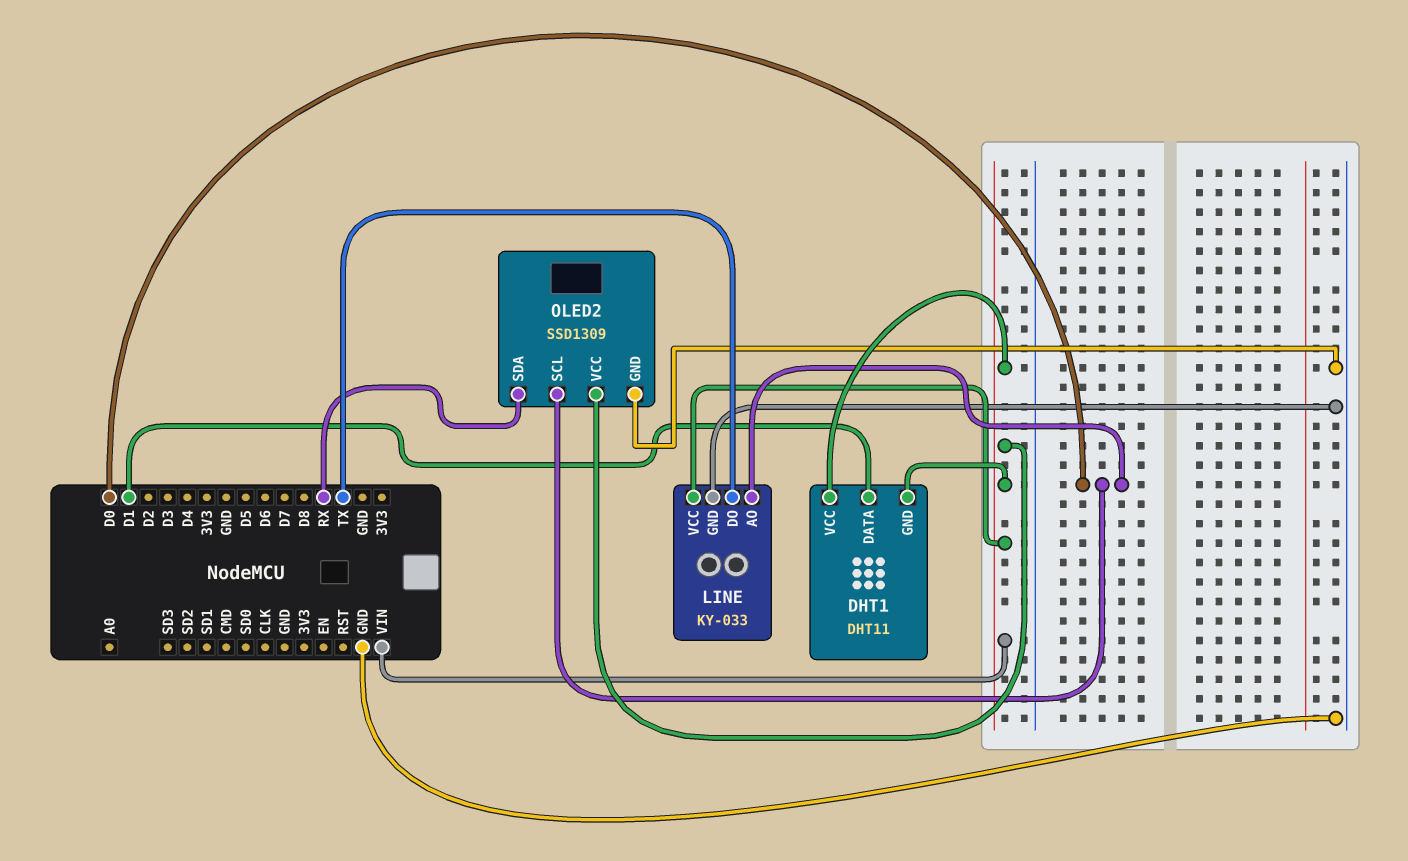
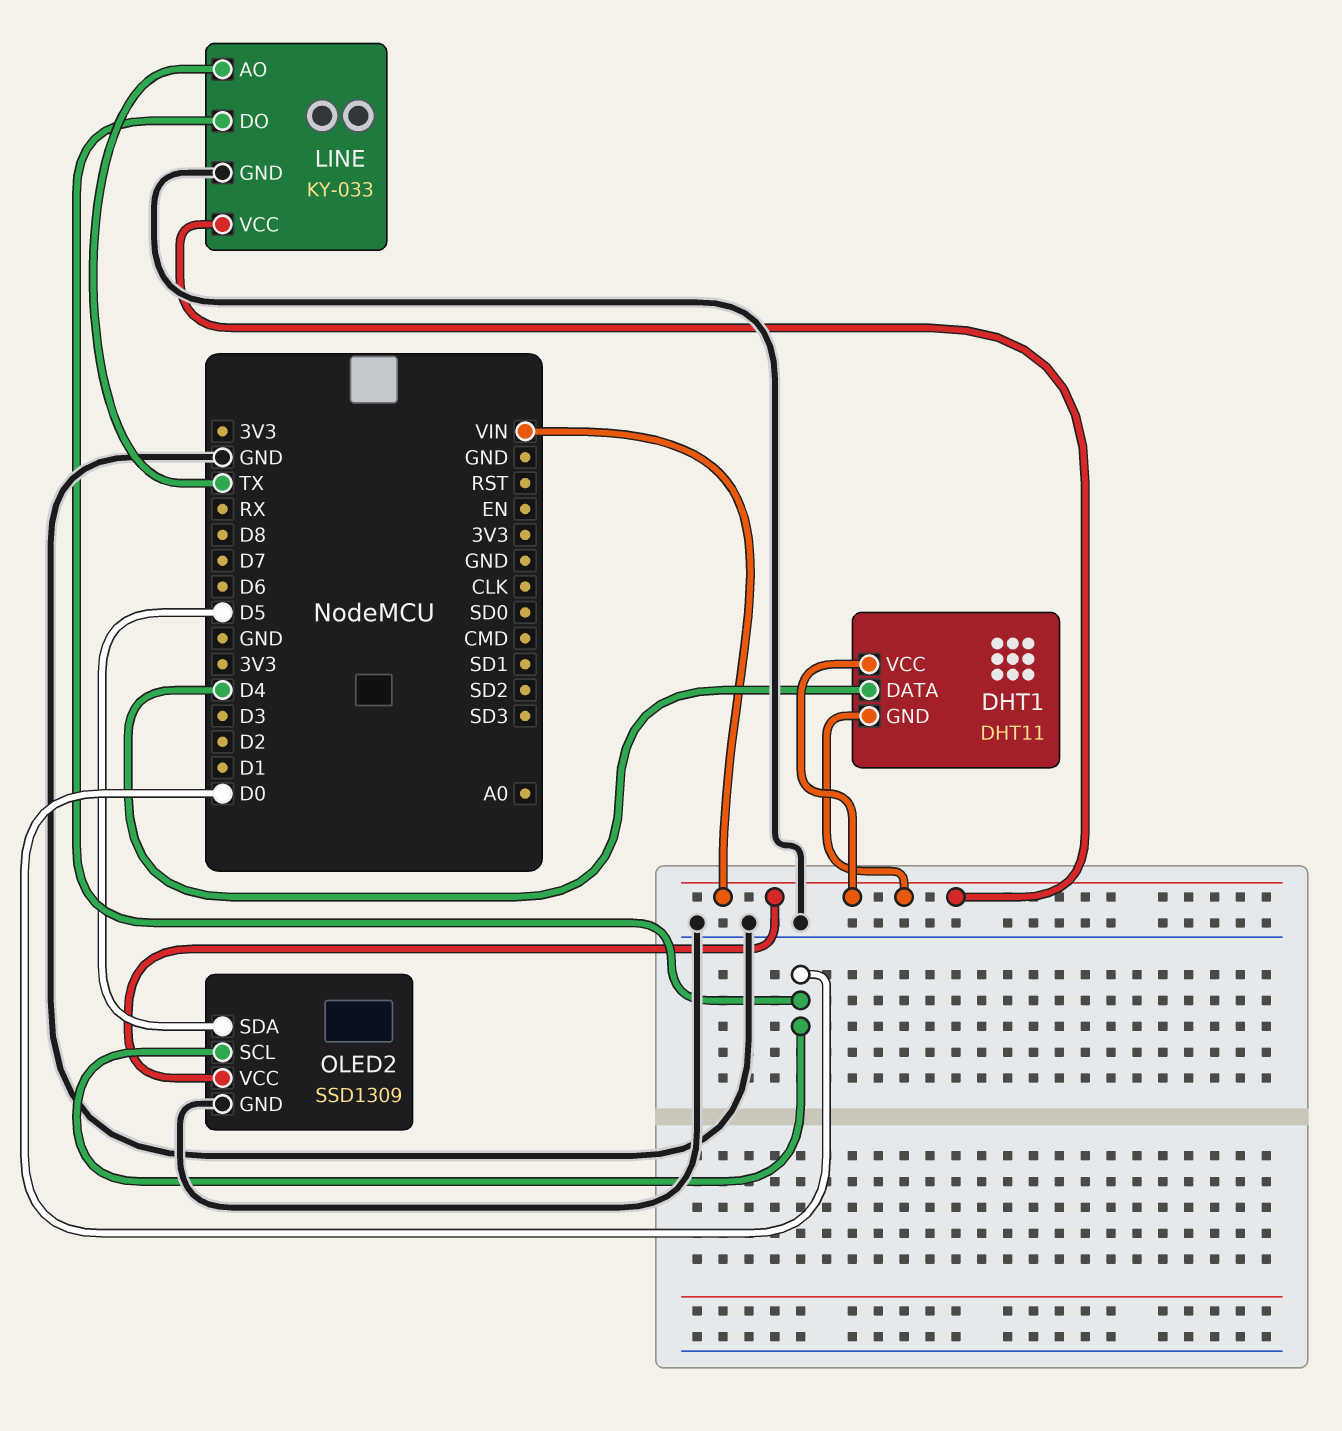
DHT1 pin DATA: D1 -> D4
LINE pin AO: D0 -> TX
LINE pin DO: TX -> D0
OLED2 pin SDA: RX -> D5

